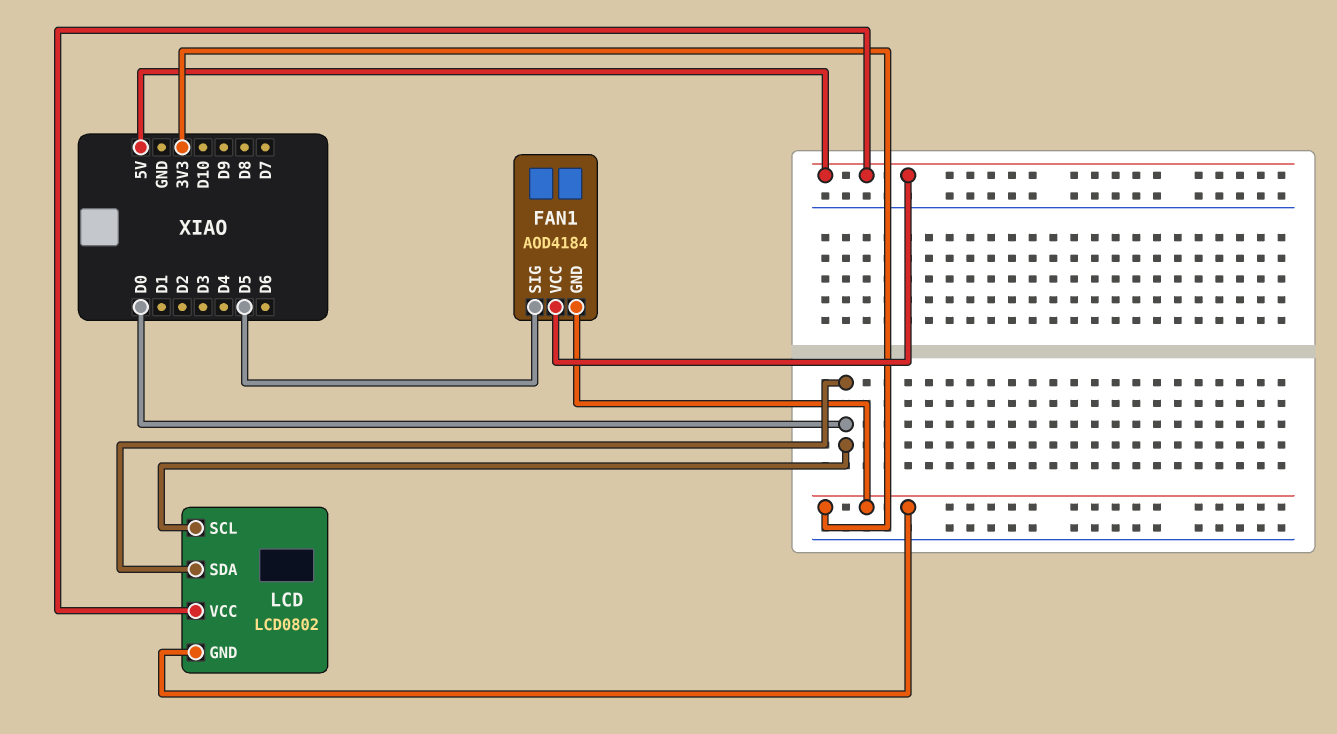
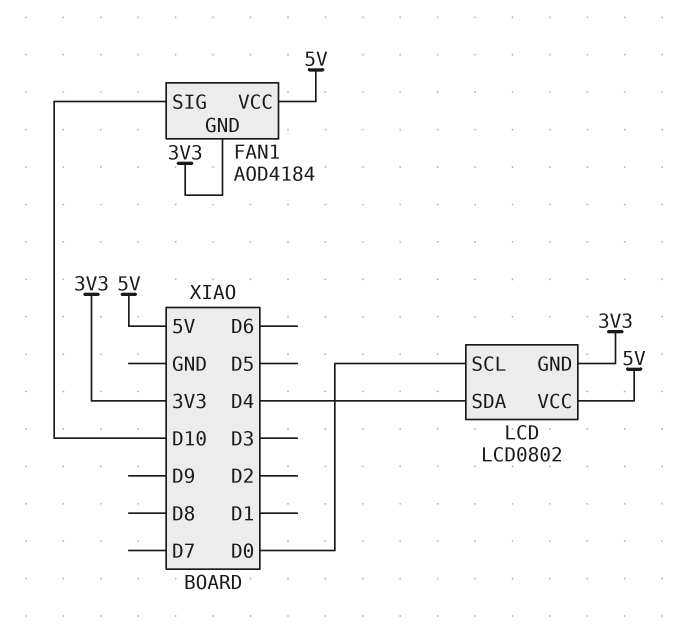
FAN1 pin SIG: D5 -> D10
LCD pin SDA: D0 -> D4

